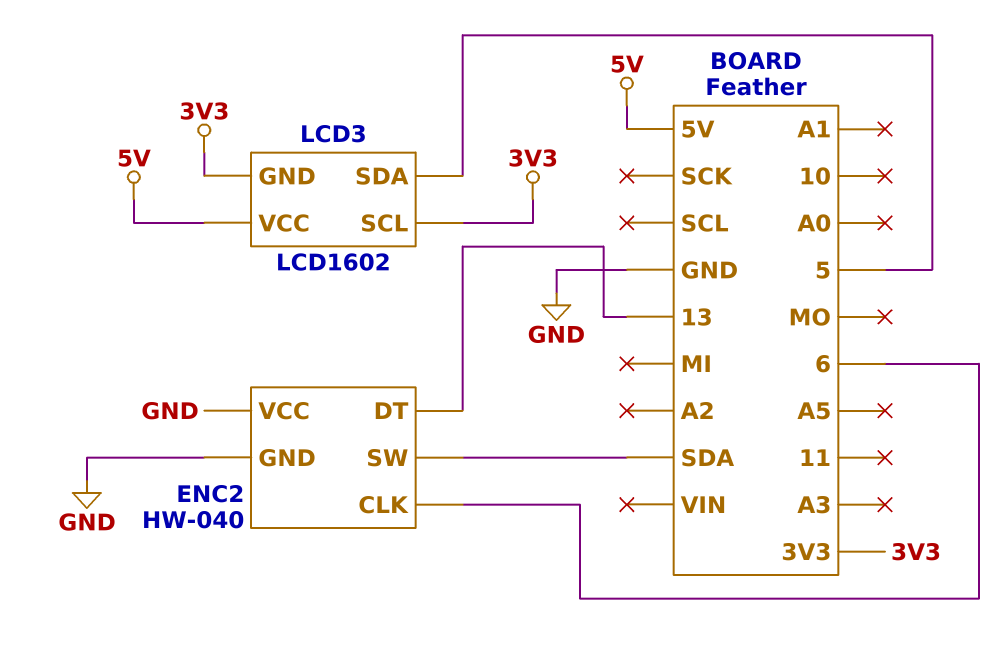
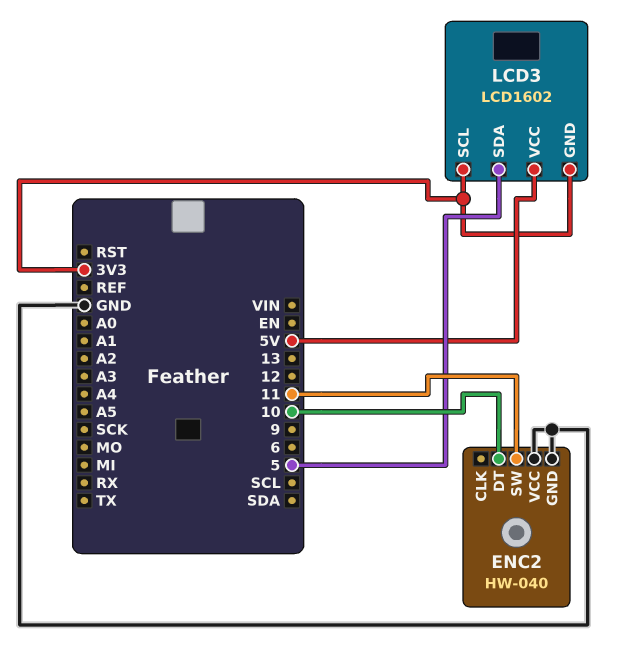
ENC2 pin CLK: 6 -> none
ENC2 pin DT: 13 -> 10
ENC2 pin SW: SDA -> 11

